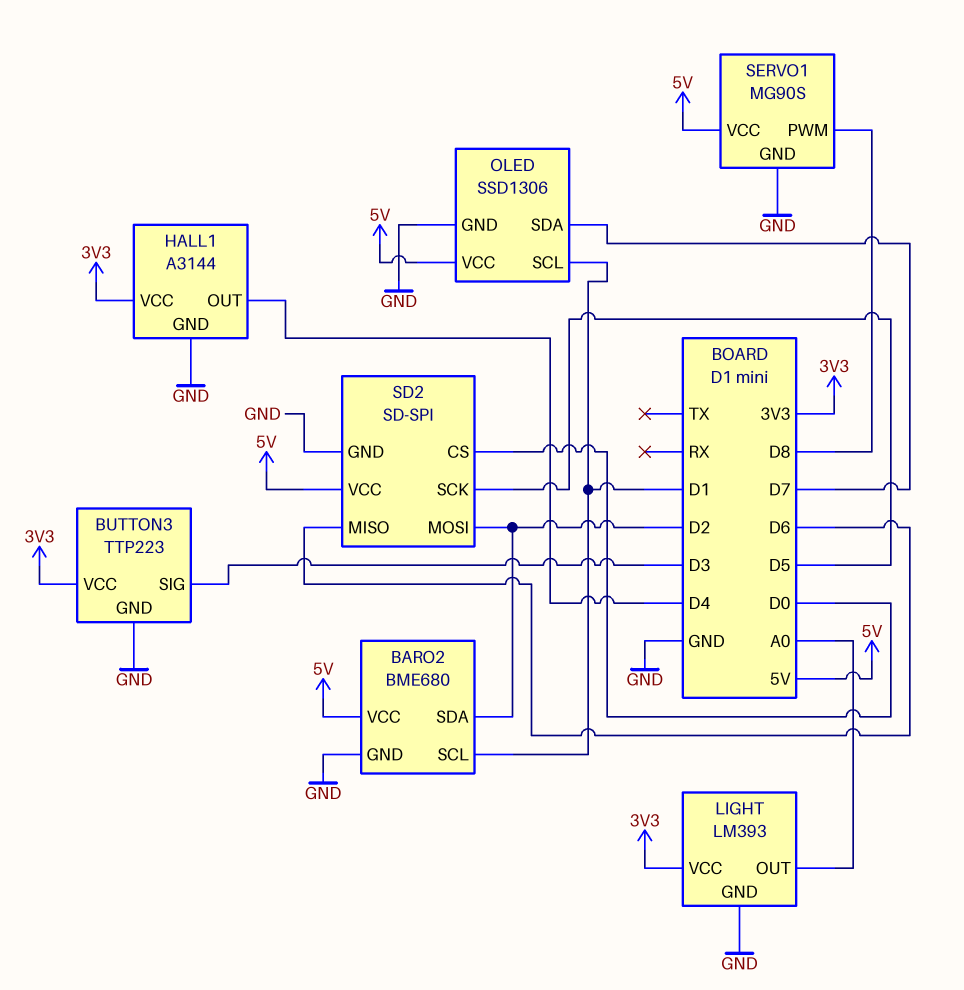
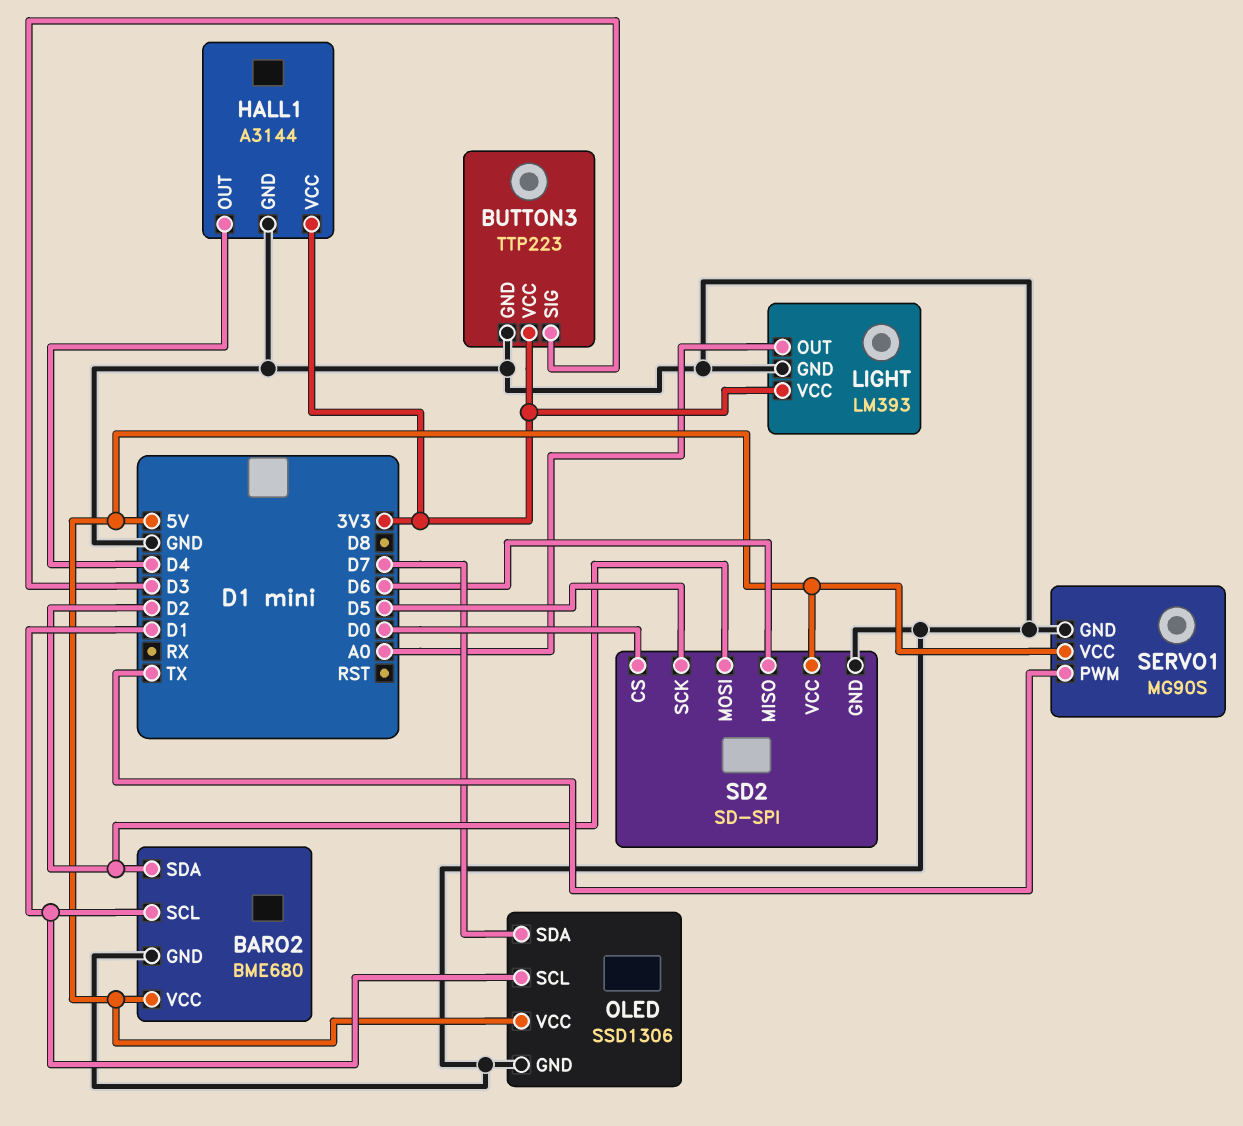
SERVO1 pin PWM: D8 -> TX

